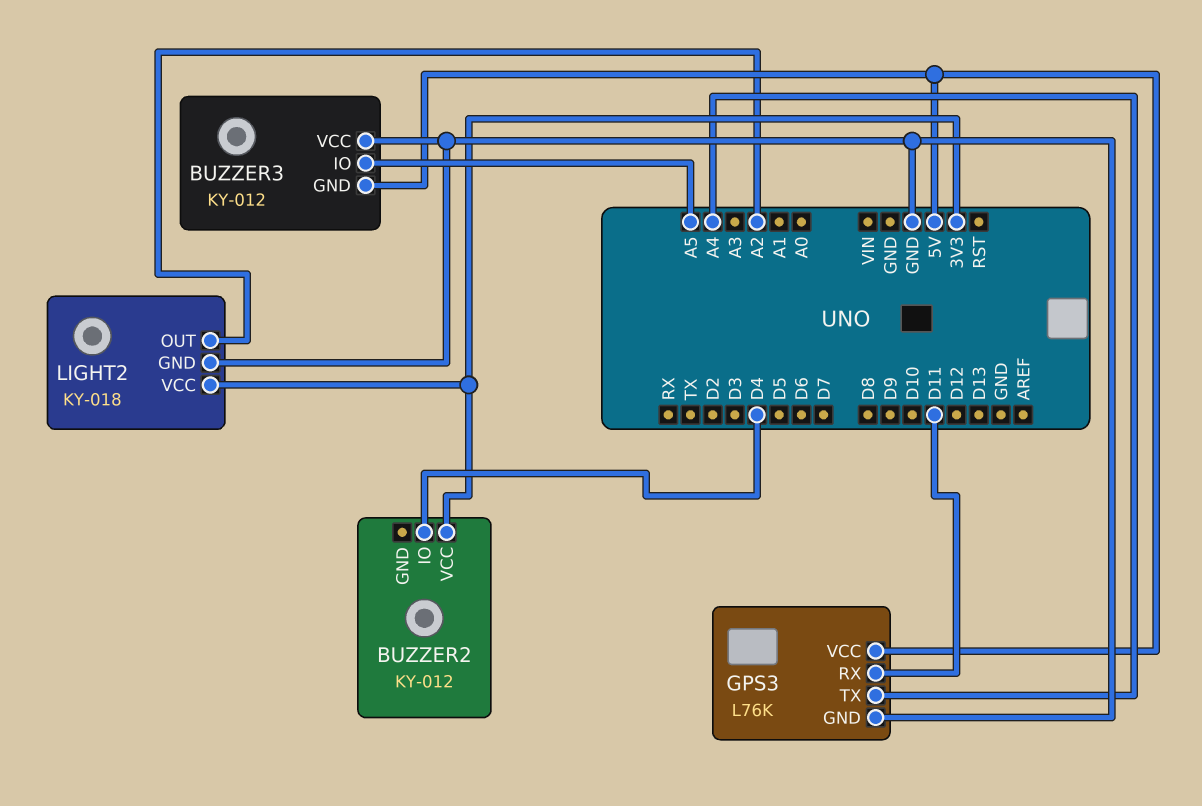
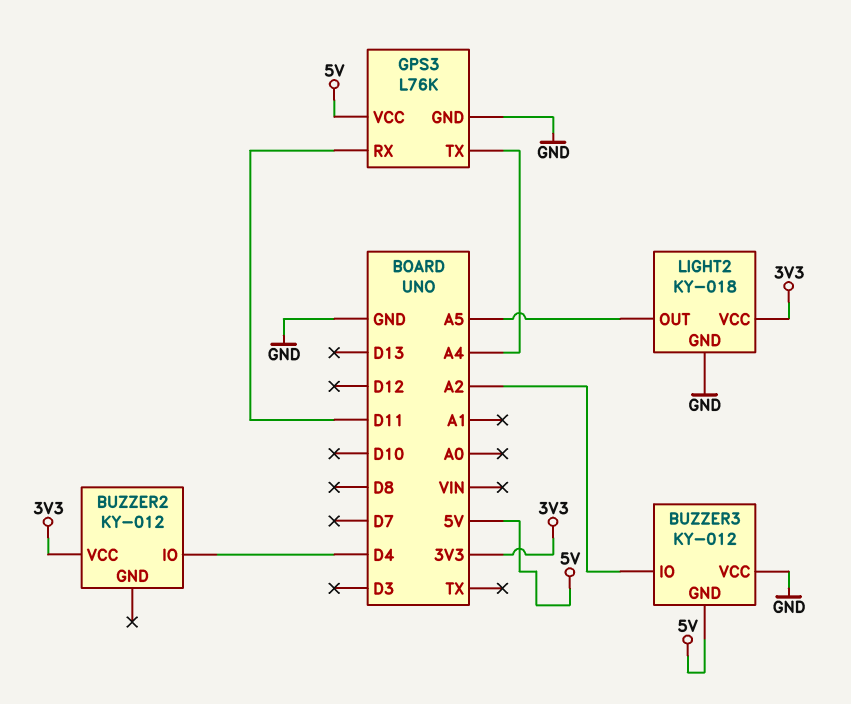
BUZZER3 pin IO: A5 -> A2
LIGHT2 pin OUT: A2 -> A5

